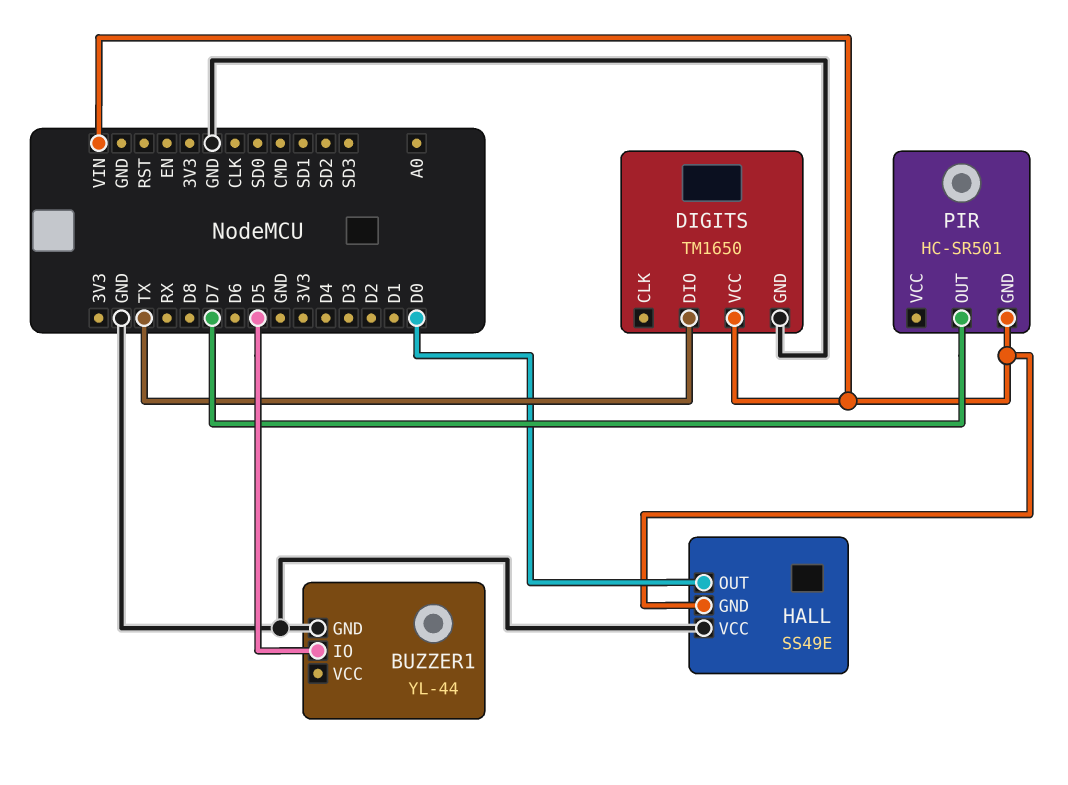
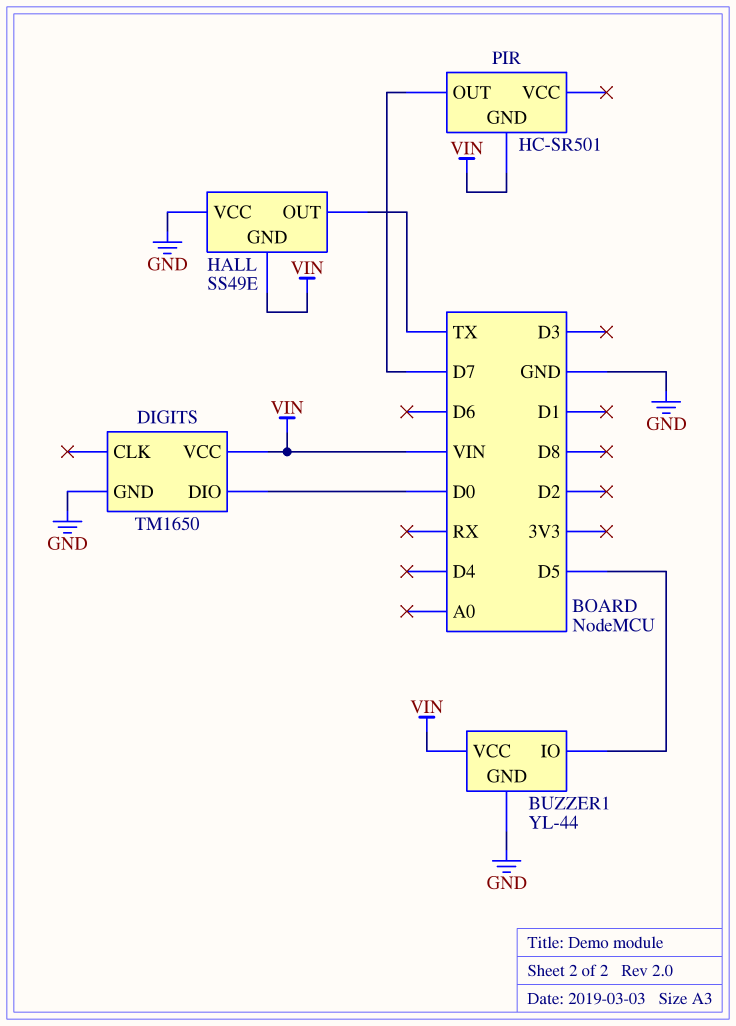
BUZZER1 pin VCC: none -> VIN
DIGITS pin DIO: TX -> D0
HALL pin OUT: D0 -> TX

